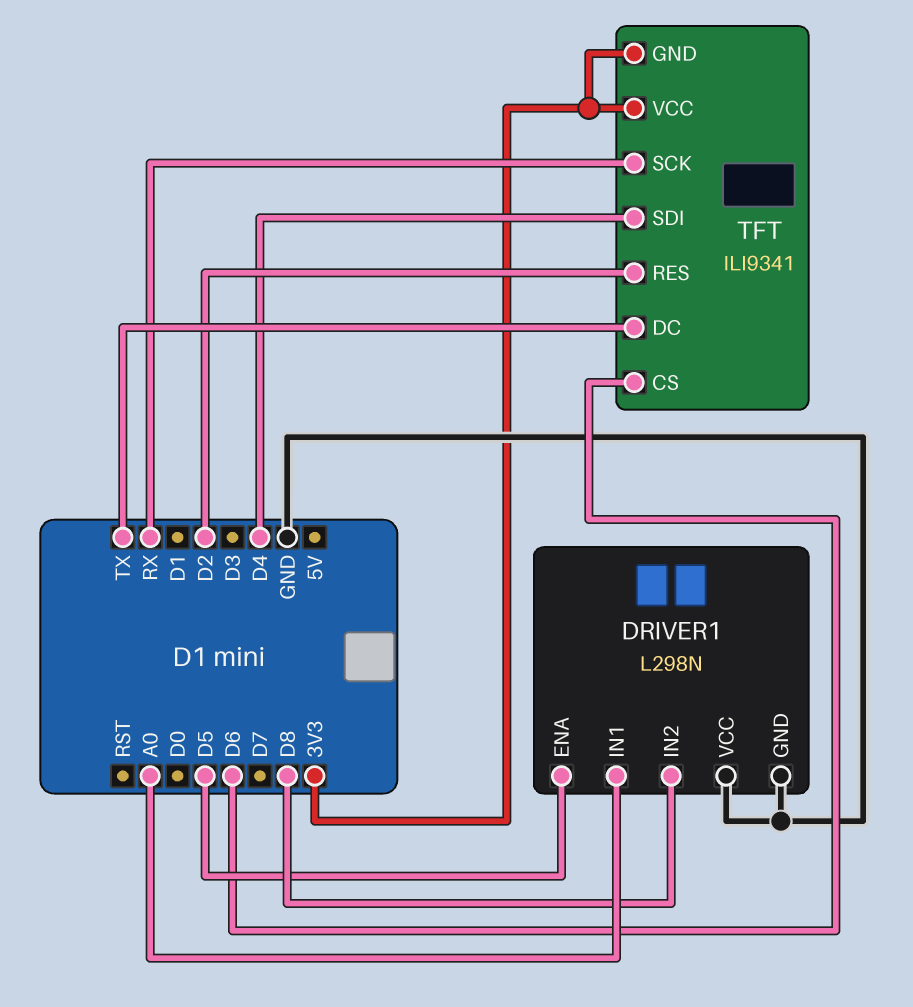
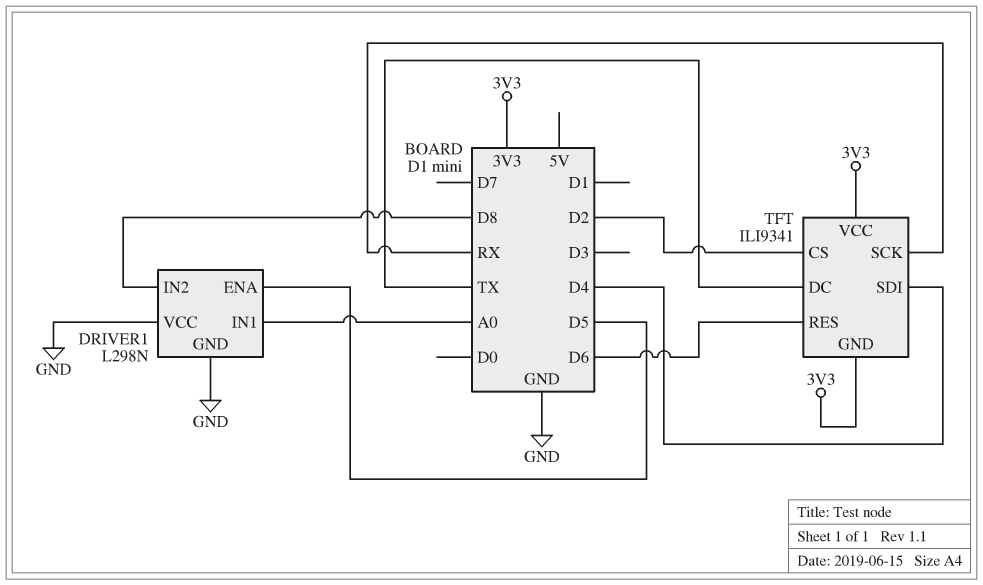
TFT pin CS: D6 -> D2
TFT pin RES: D2 -> D6

